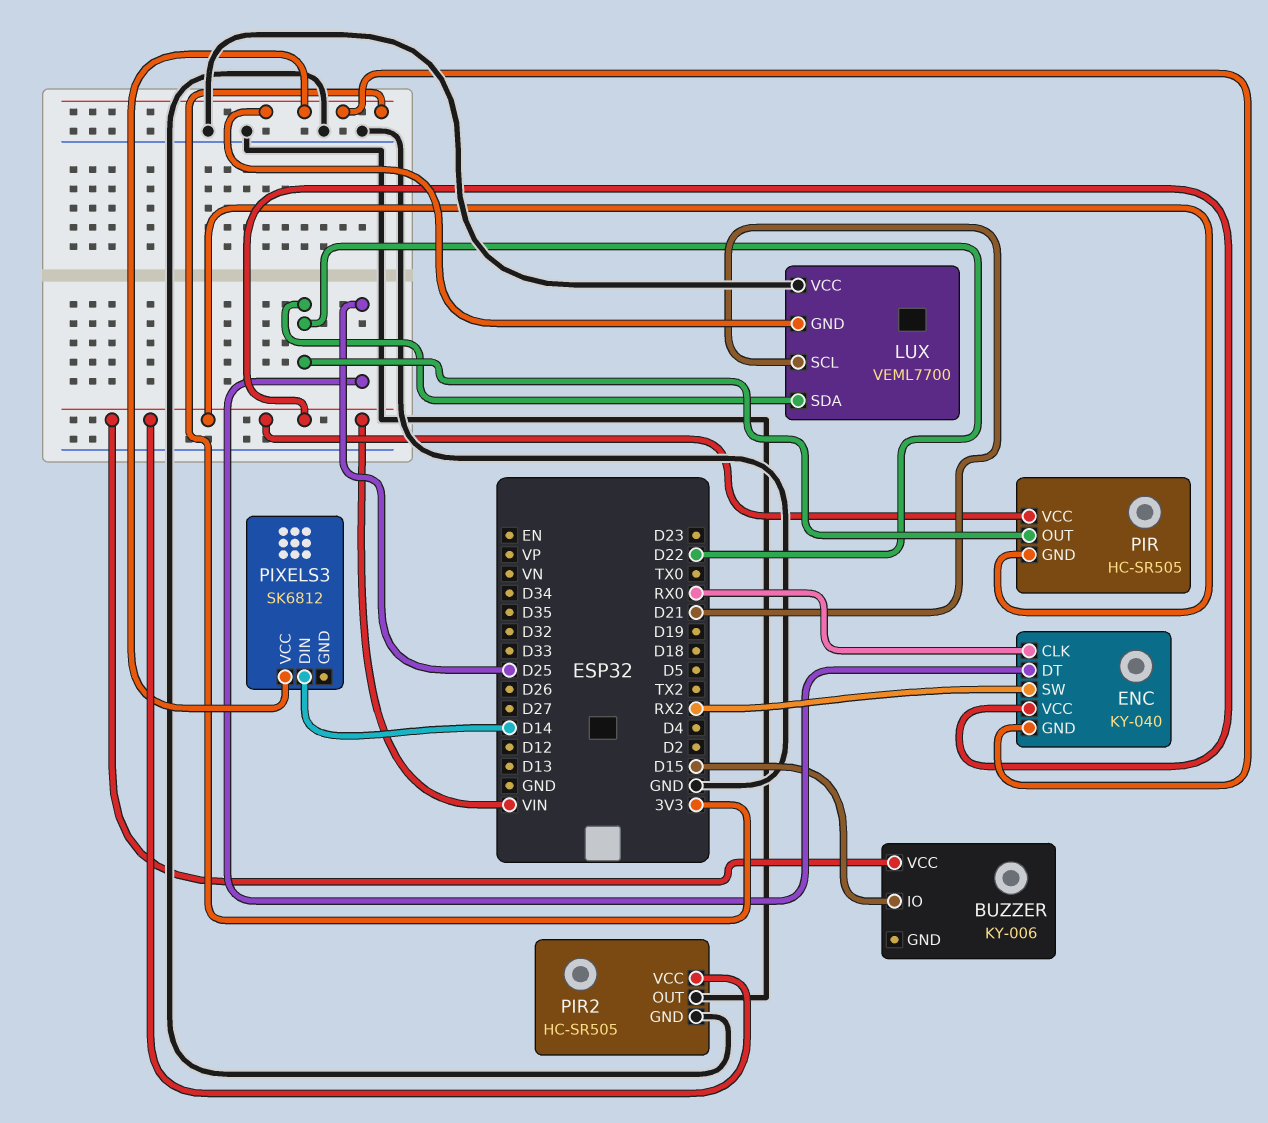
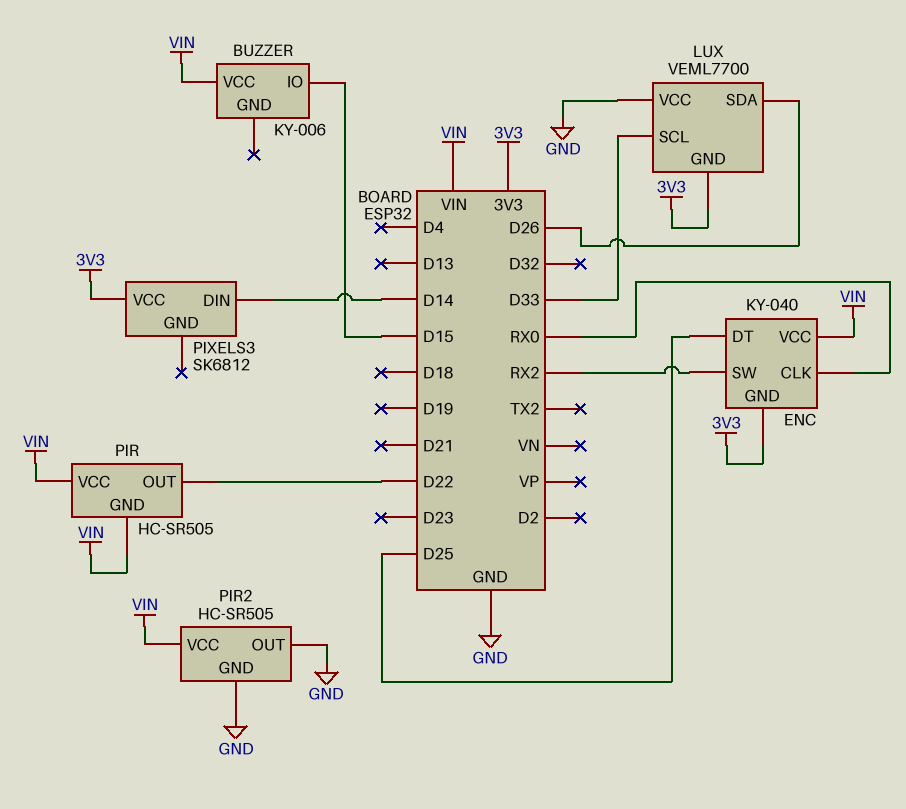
LUX pin SCL: D21 -> D33
LUX pin SDA: D22 -> D26

